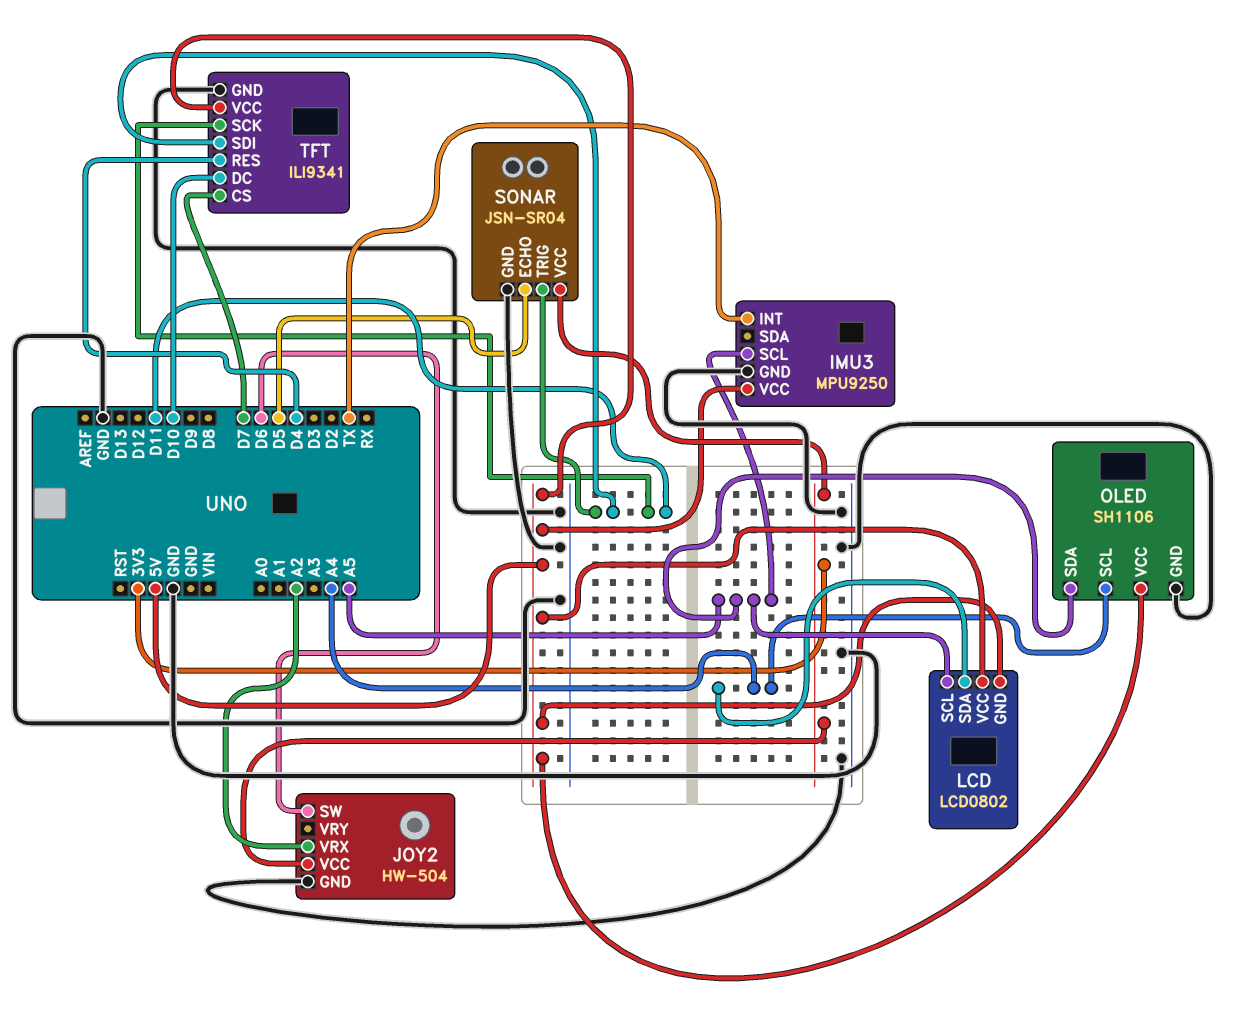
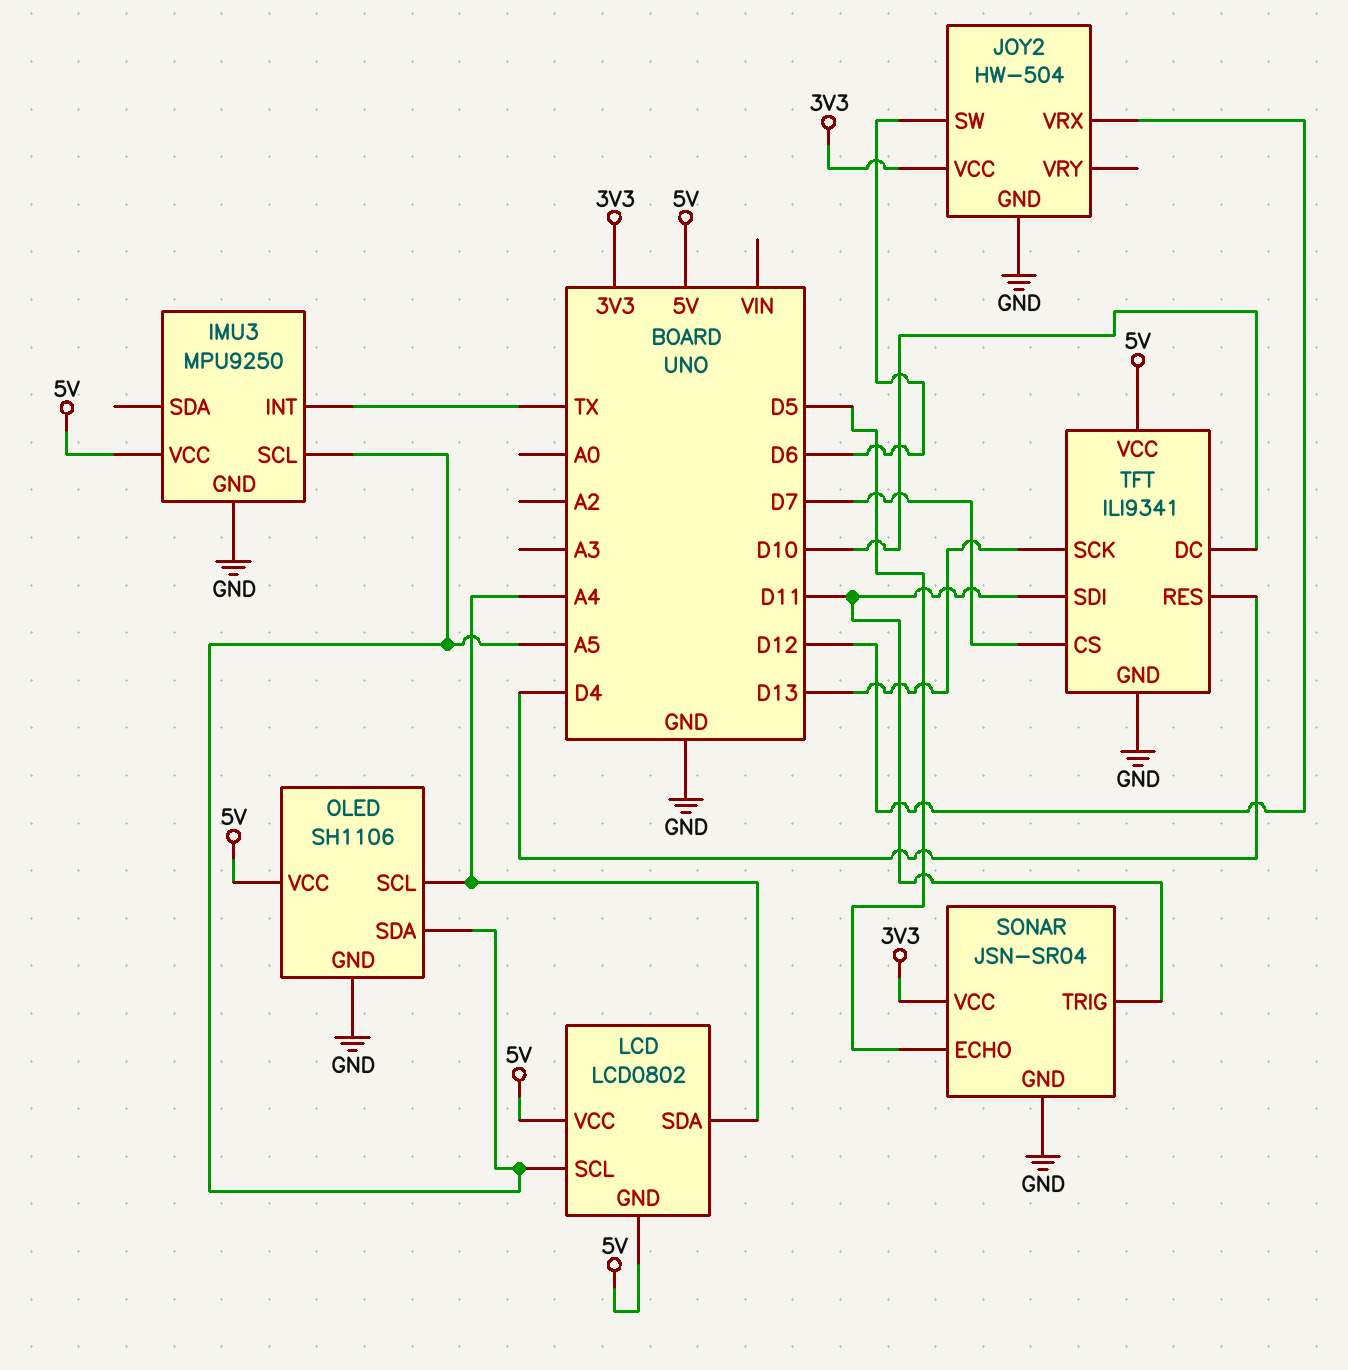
JOY2 pin VRX: A2 -> D12
TFT pin SCK: D11 -> D13

